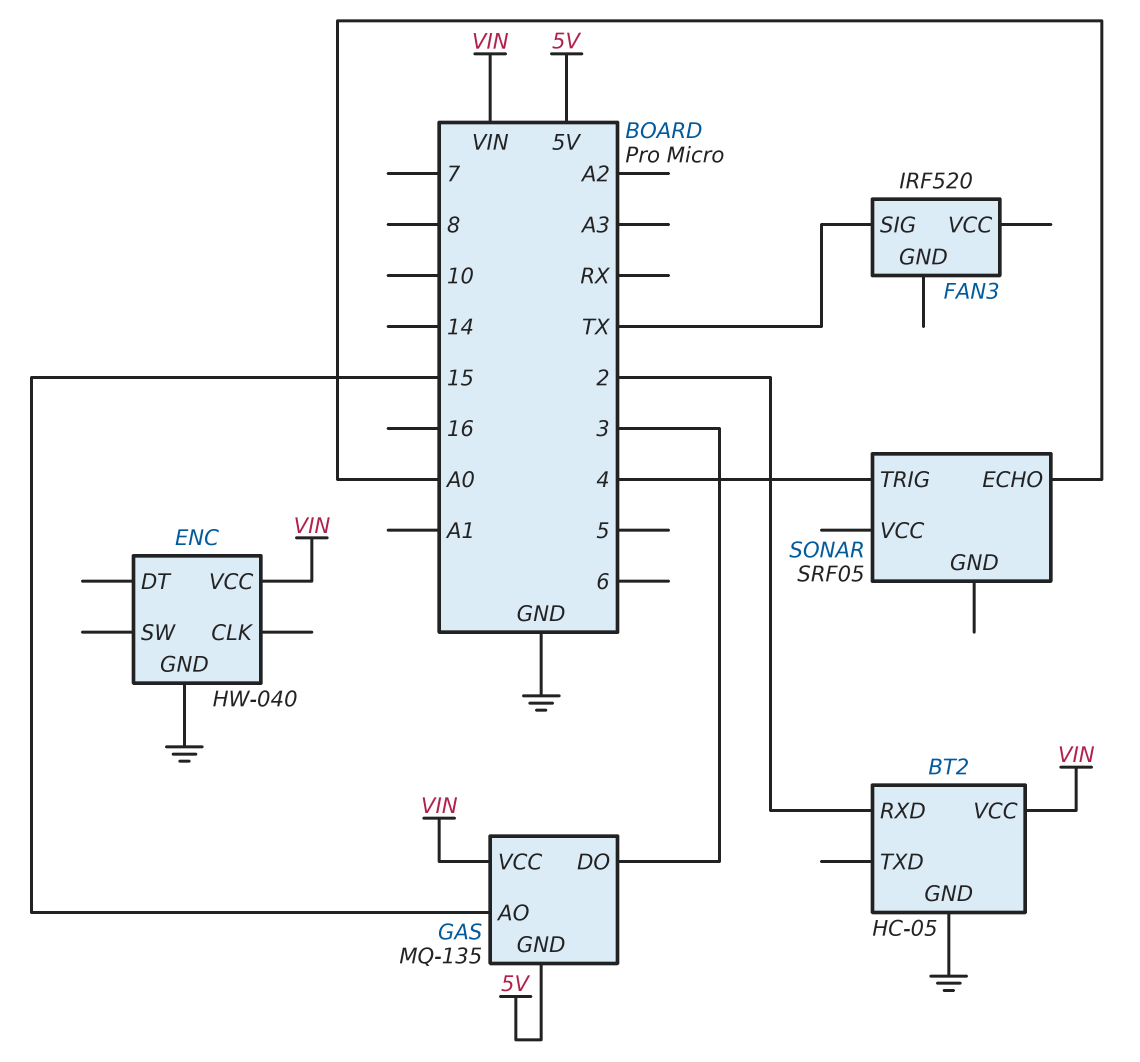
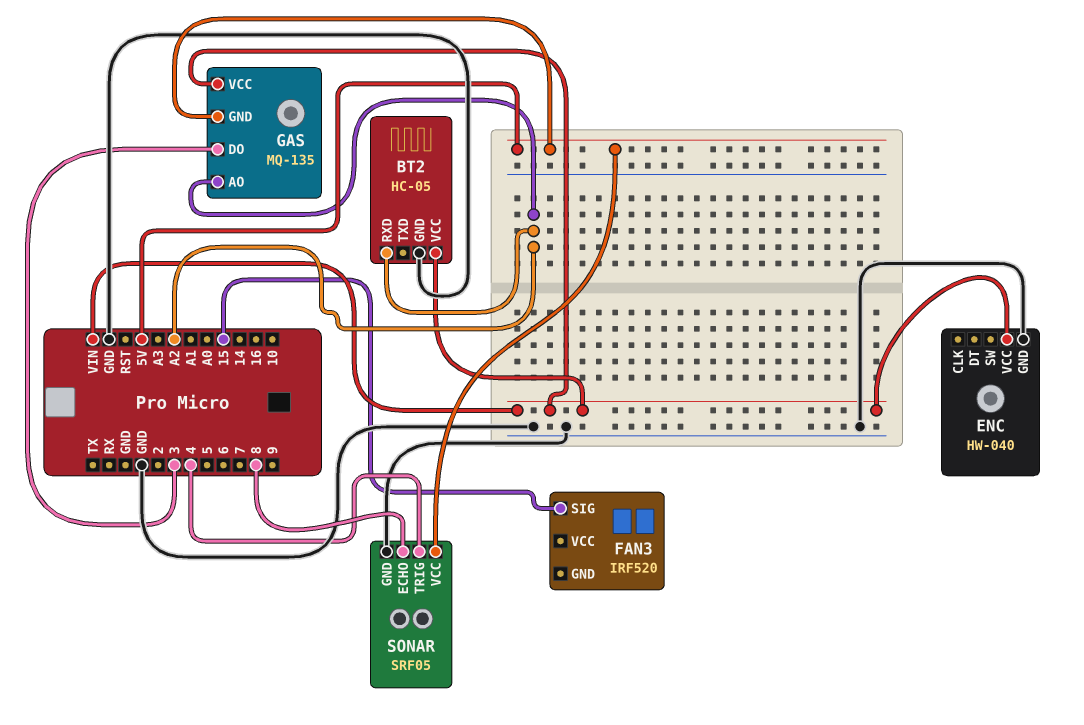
BT2 pin RXD: 2 -> A2
FAN3 pin SIG: TX -> 15
GAS pin AO: 15 -> A2
SONAR pin ECHO: A0 -> 8
SONAR pin GND: none -> GND
SONAR pin VCC: none -> 5V

